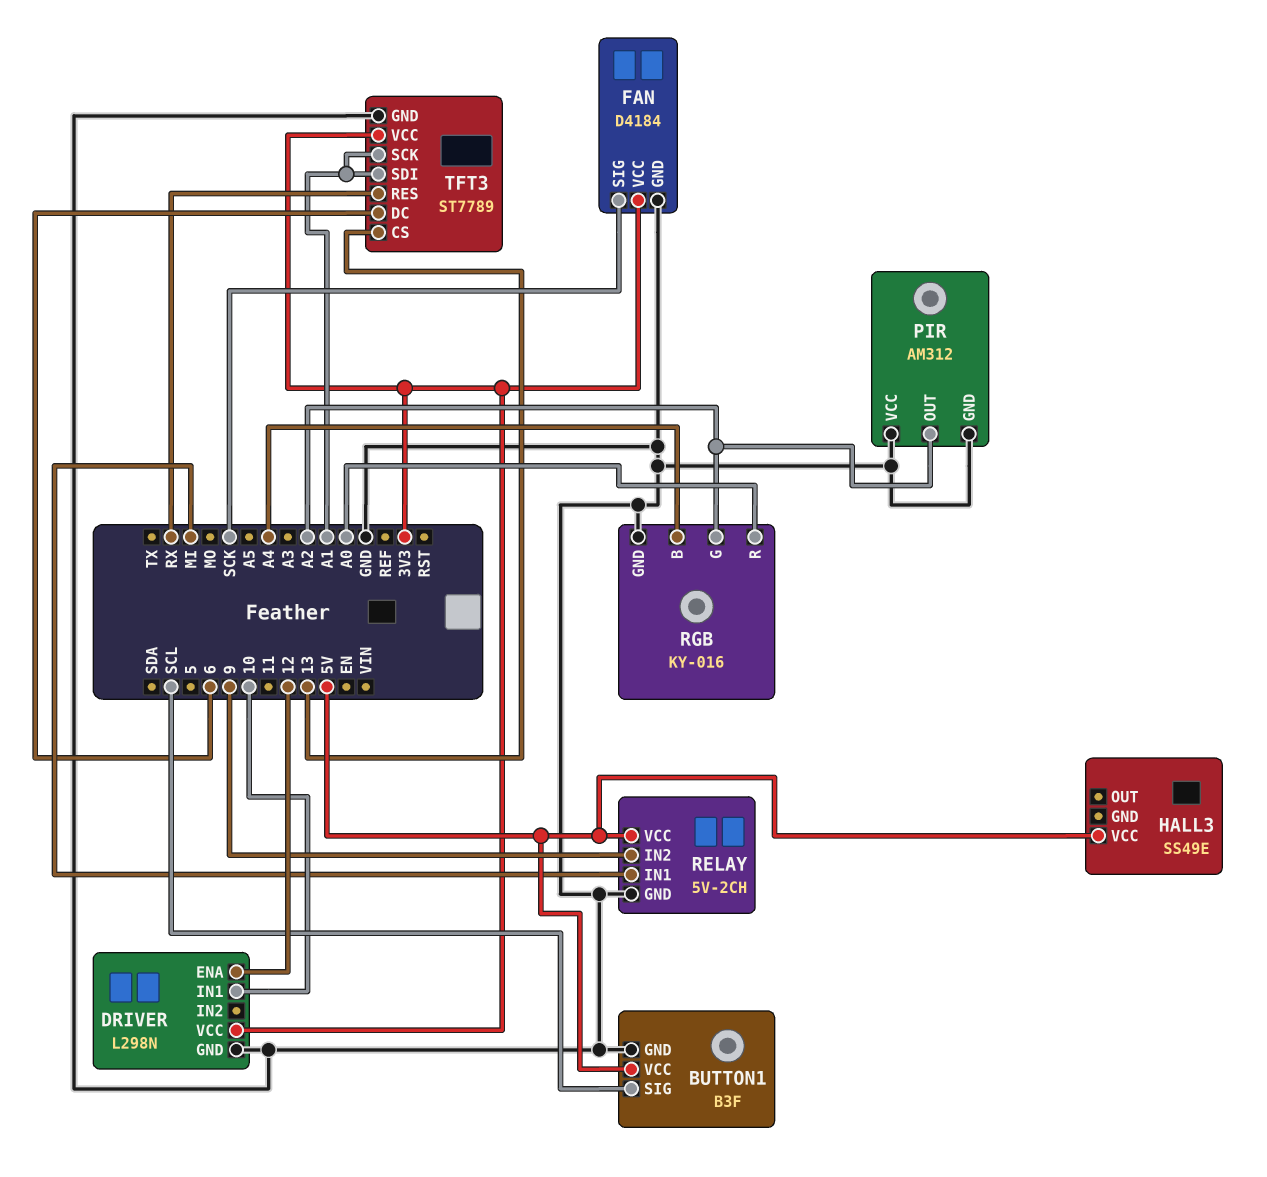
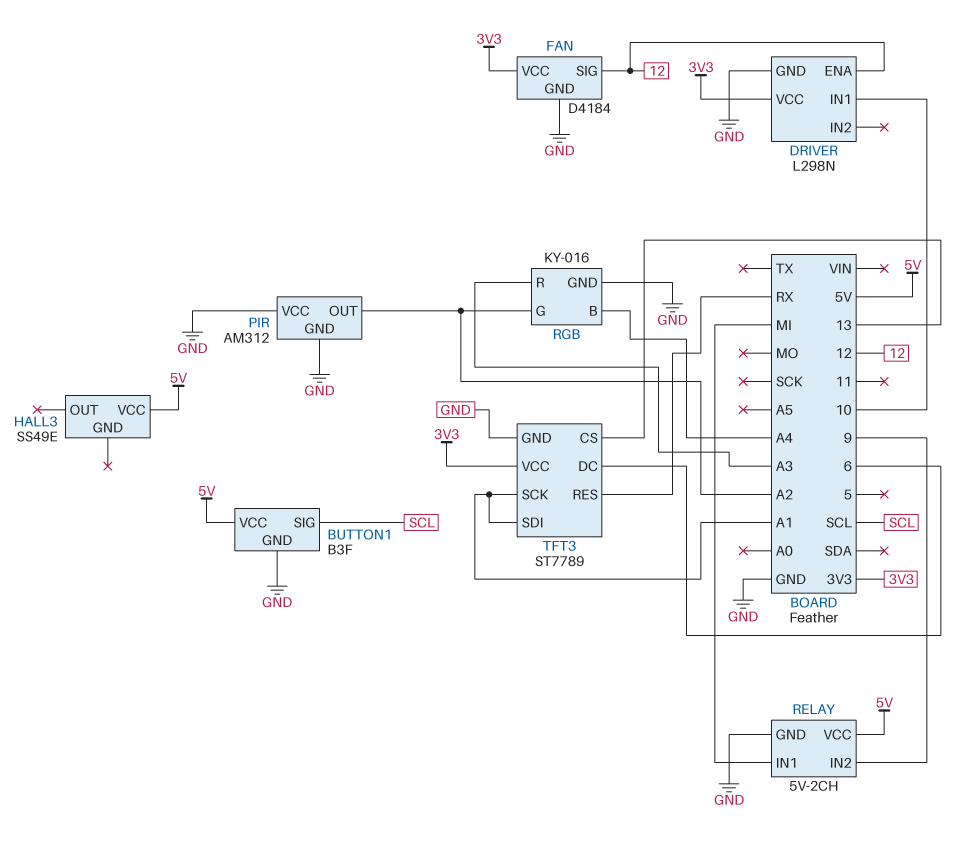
FAN pin SIG: SCK -> 12
RGB pin R: A0 -> A3

